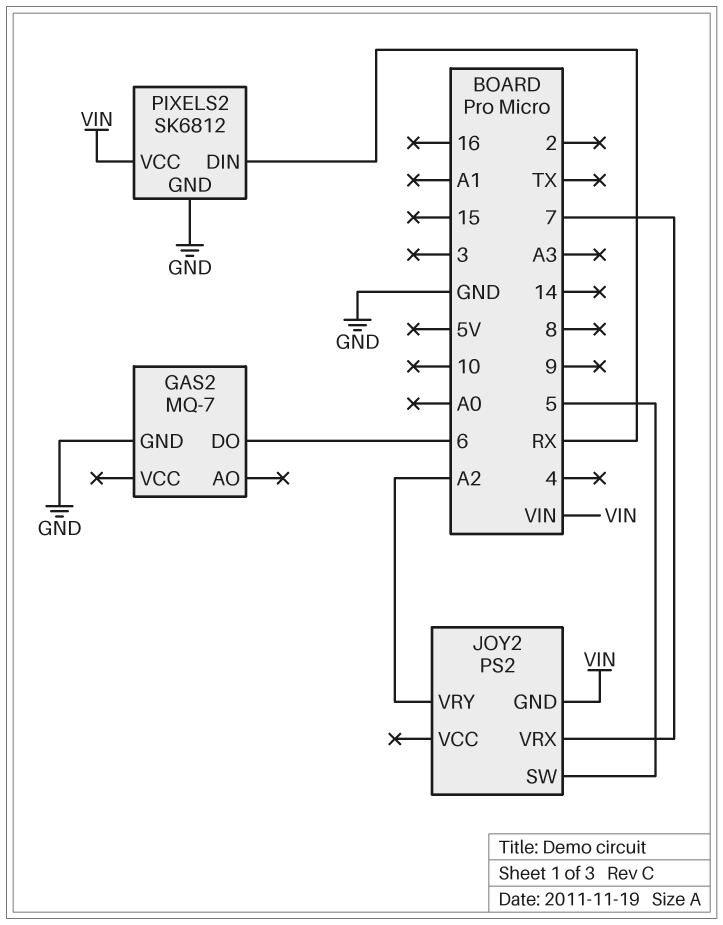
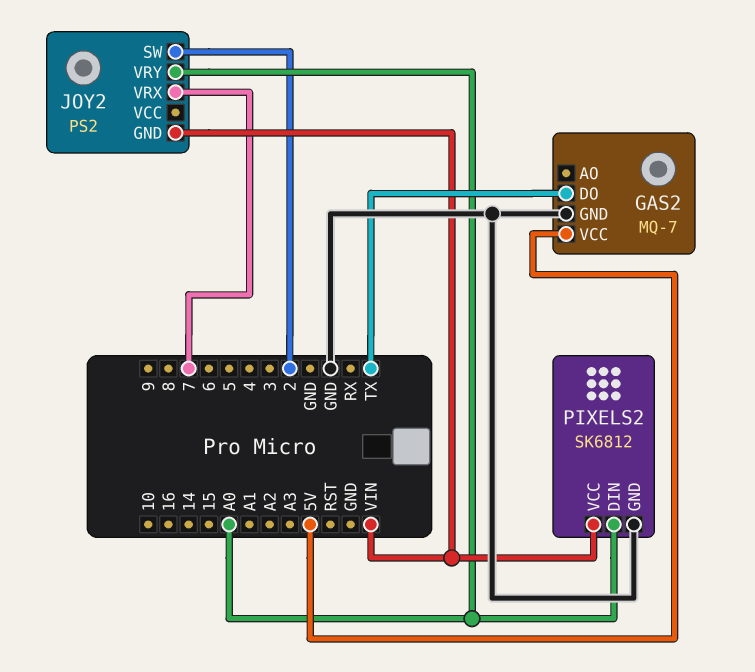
GAS2 pin DO: 6 -> TX
GAS2 pin VCC: none -> 5V
JOY2 pin SW: 5 -> 2
JOY2 pin VRY: A2 -> A0
PIXELS2 pin DIN: RX -> A0

